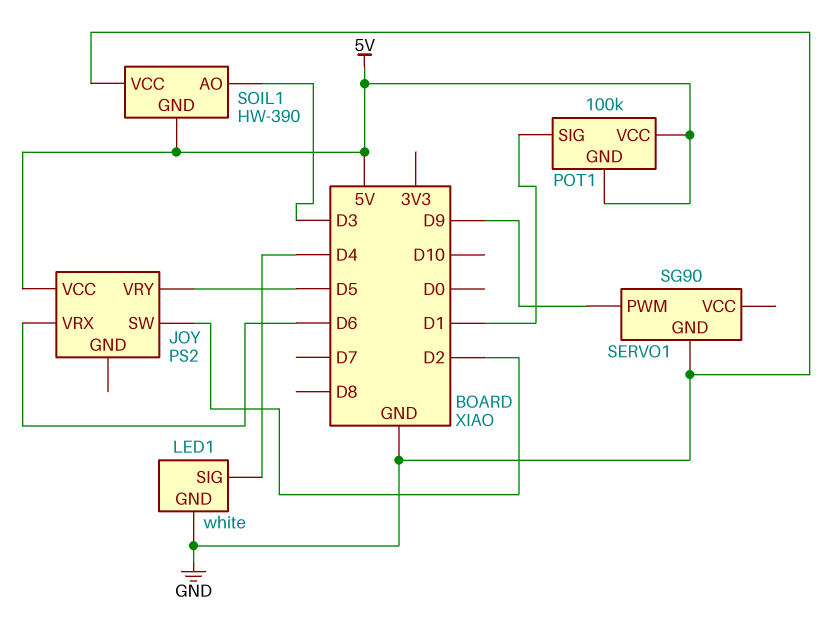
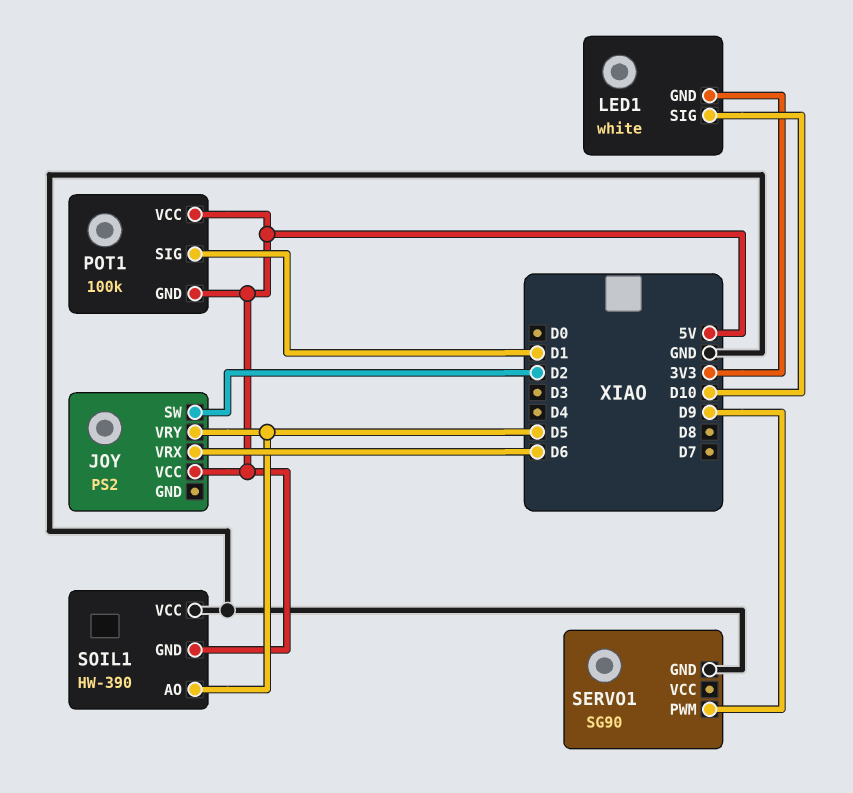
LED1 pin GND: GND -> 3V3
LED1 pin SIG: D4 -> D10
SOIL1 pin AO: D3 -> D5

